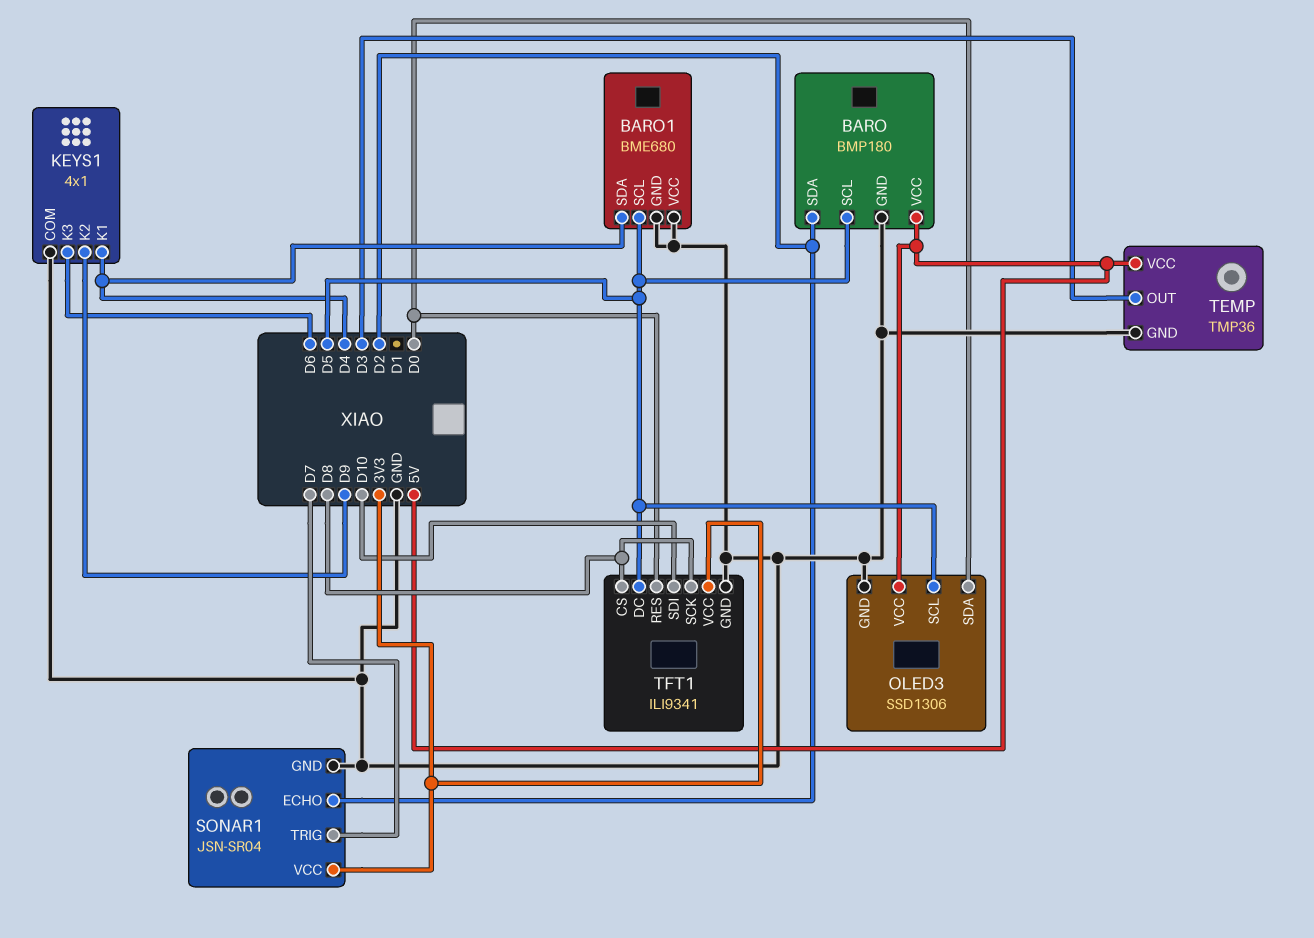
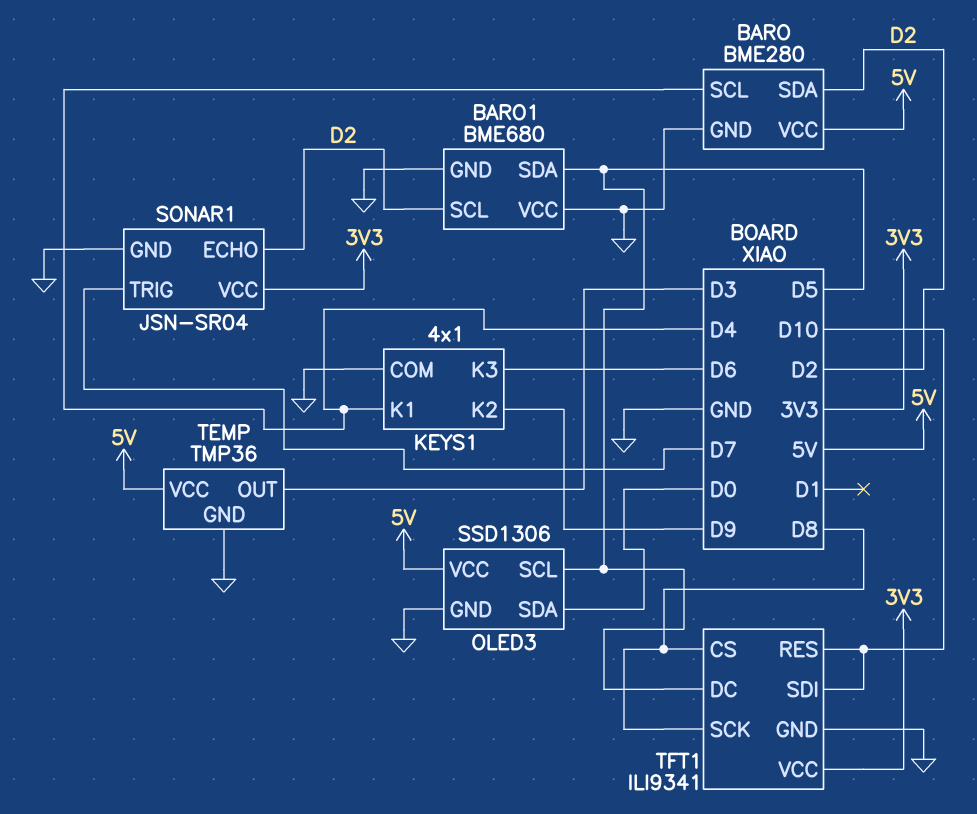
BARO: BMP180 -> BME280
BARO pin SCL: D5 -> D4
BARO1 pin SCL: D5 -> D2
BARO1 pin SDA: D4 -> D5
TFT1 pin RES: D0 -> D10

